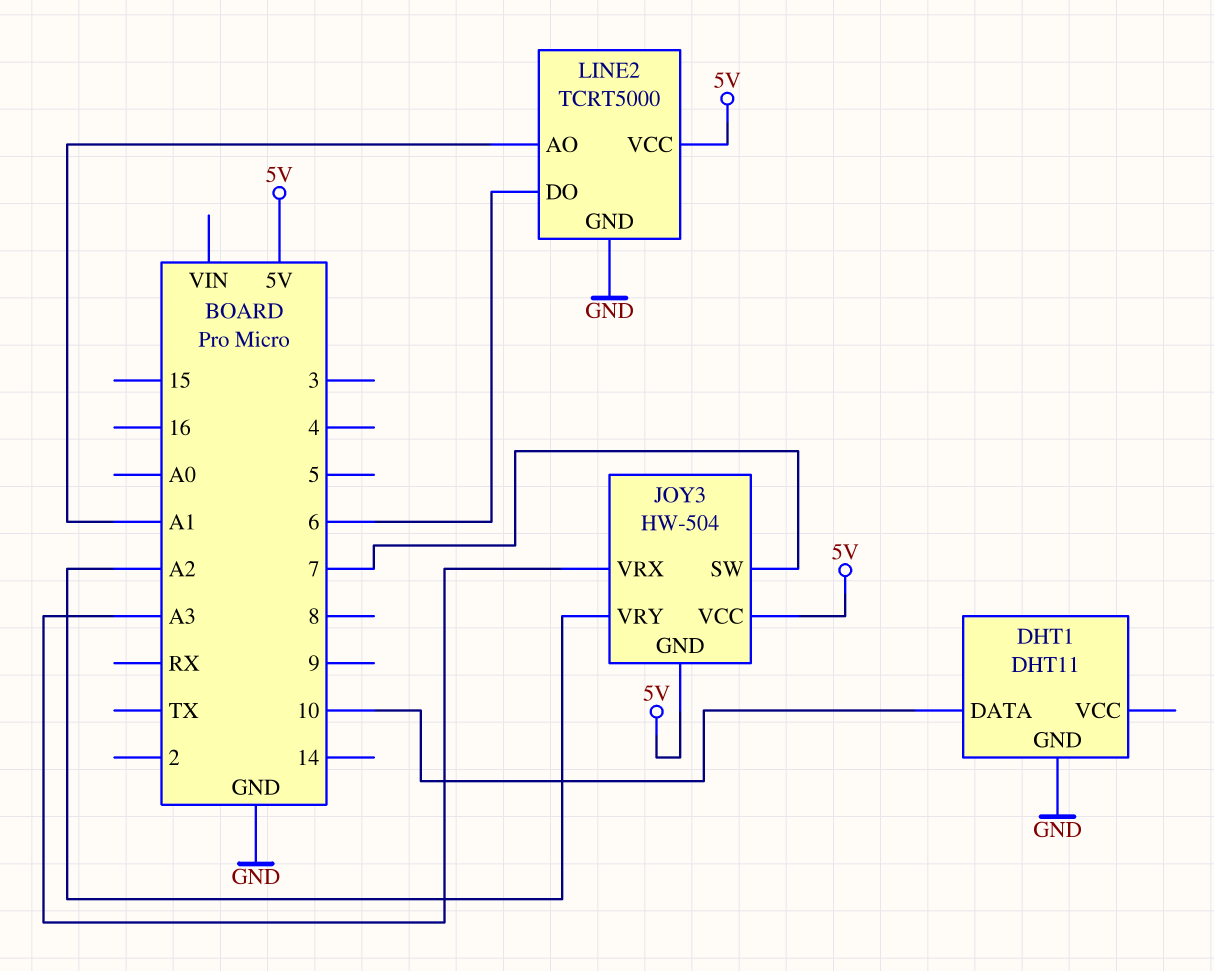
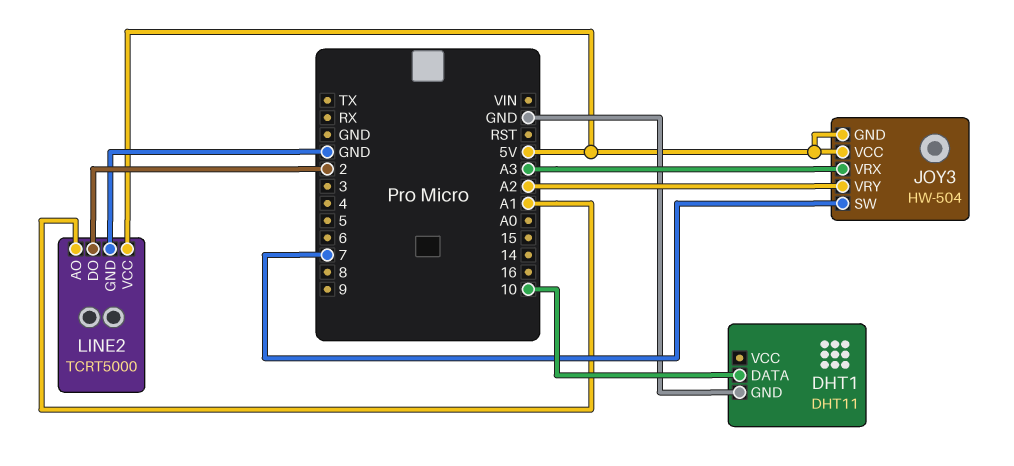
LINE2 pin DO: 6 -> 2

